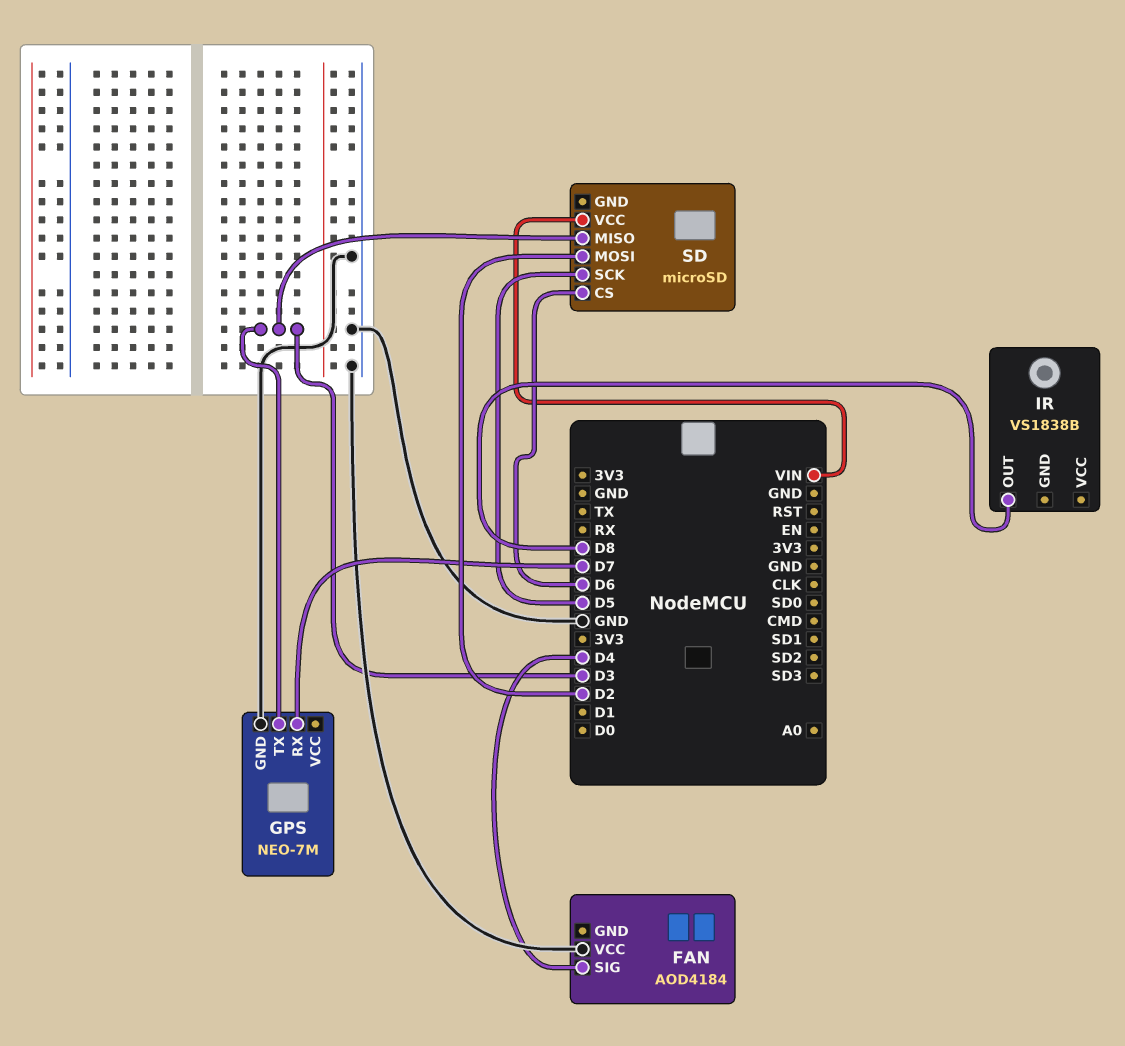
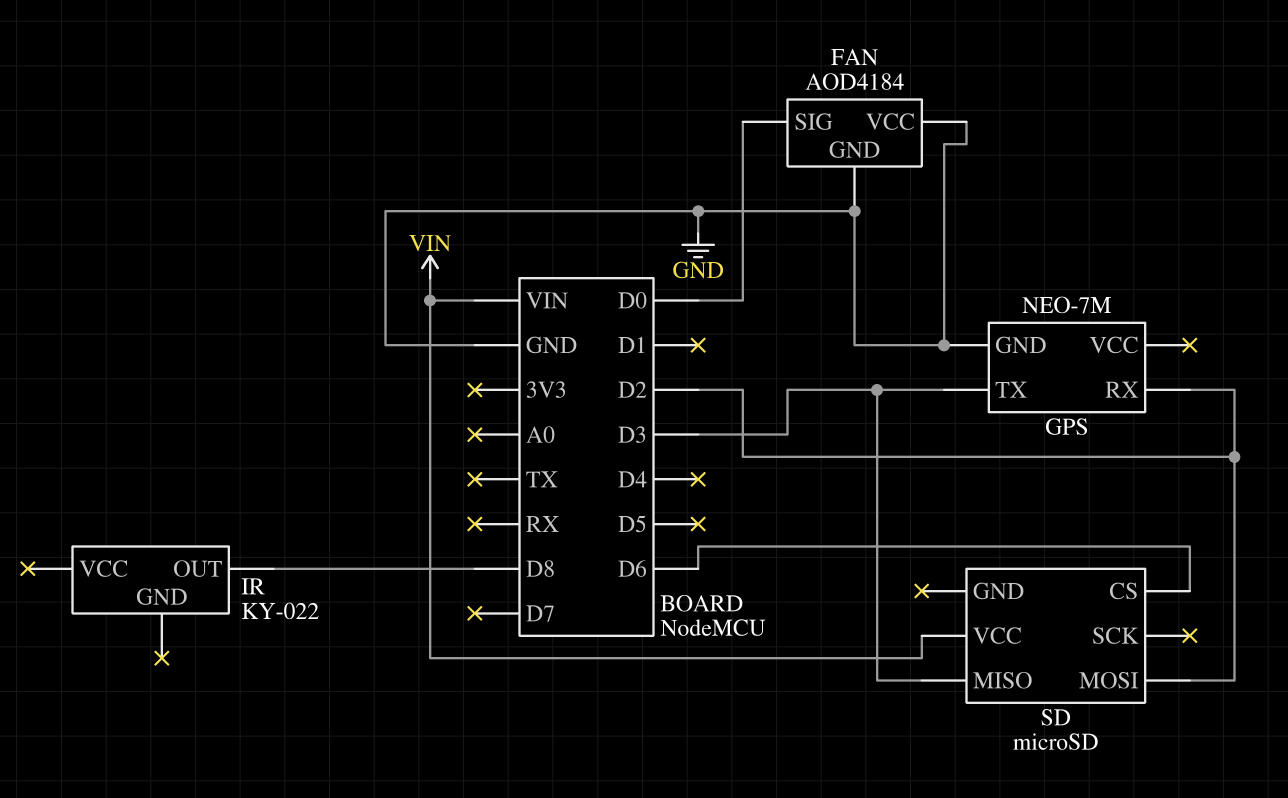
FAN pin GND: none -> GND
FAN pin SIG: D4 -> D0
GPS pin RX: D7 -> D2
IR: VS1838B -> KY-022
SD pin SCK: D5 -> none

